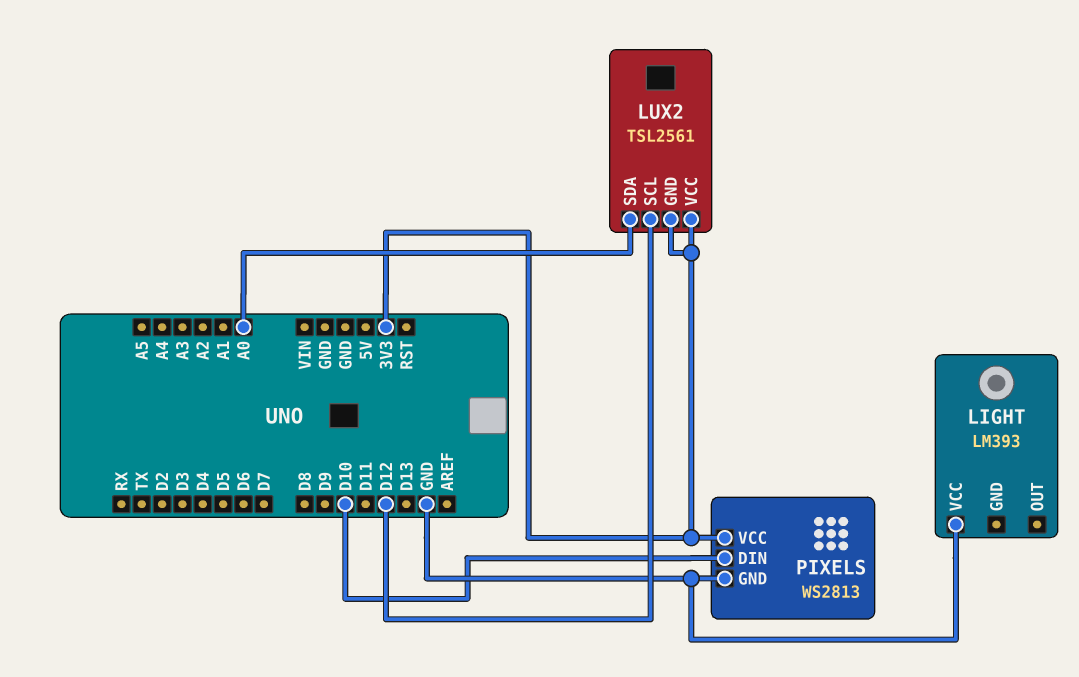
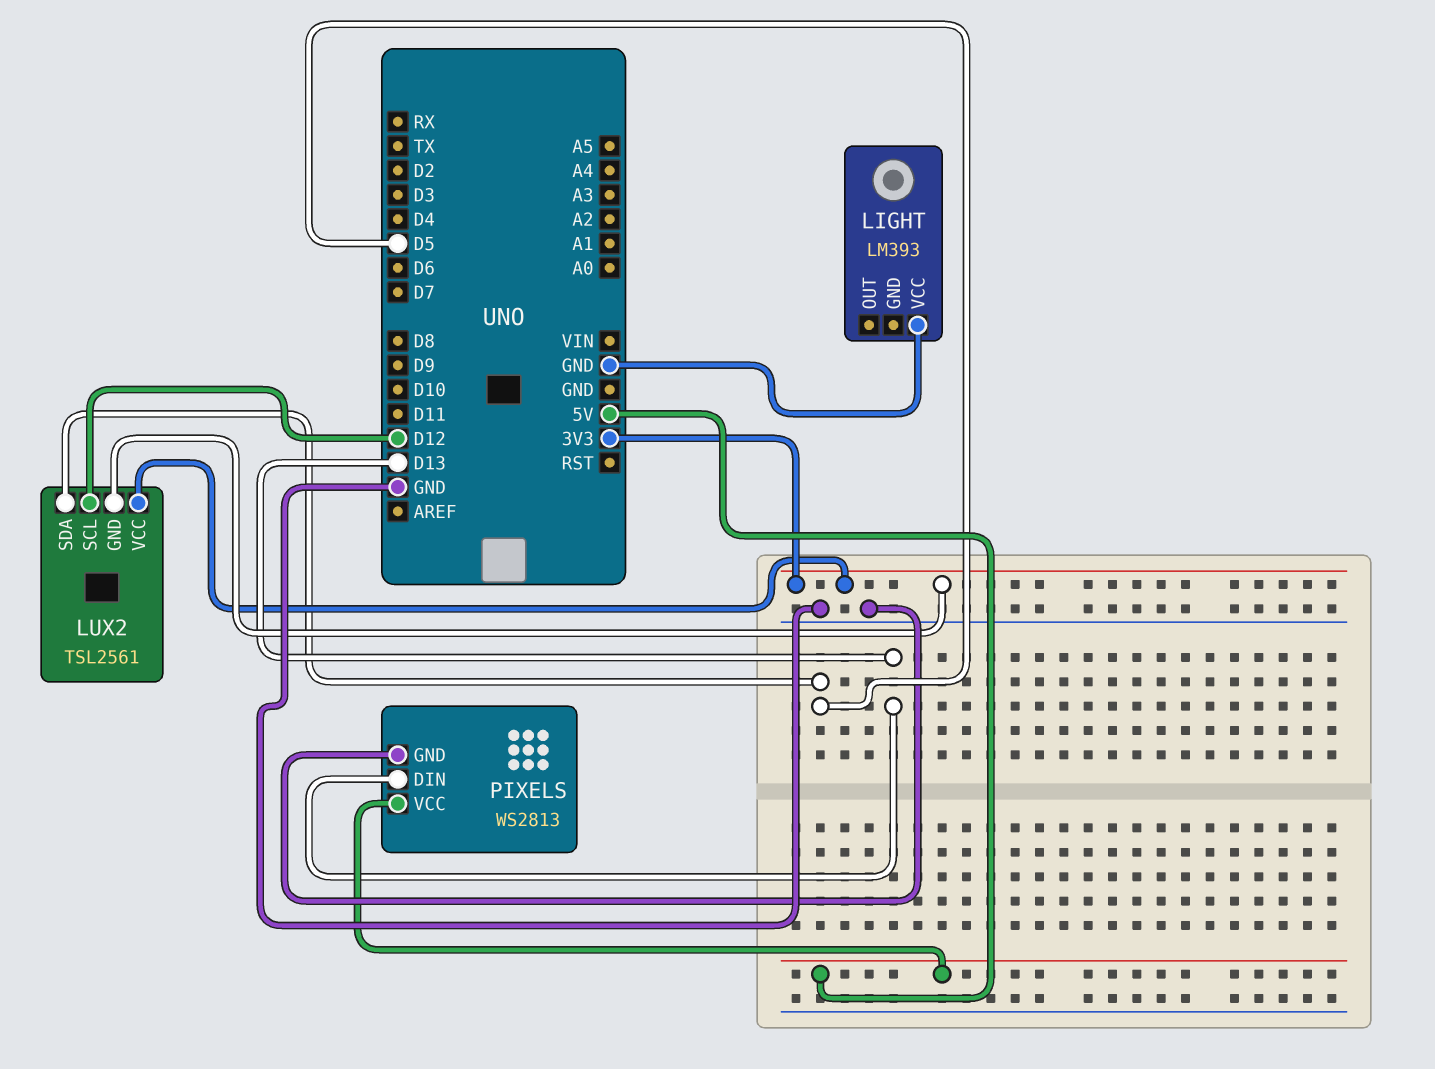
LUX2 pin SDA: A0 -> D5
PIXELS pin DIN: D10 -> D13
PIXELS pin VCC: 3V3 -> 5V

